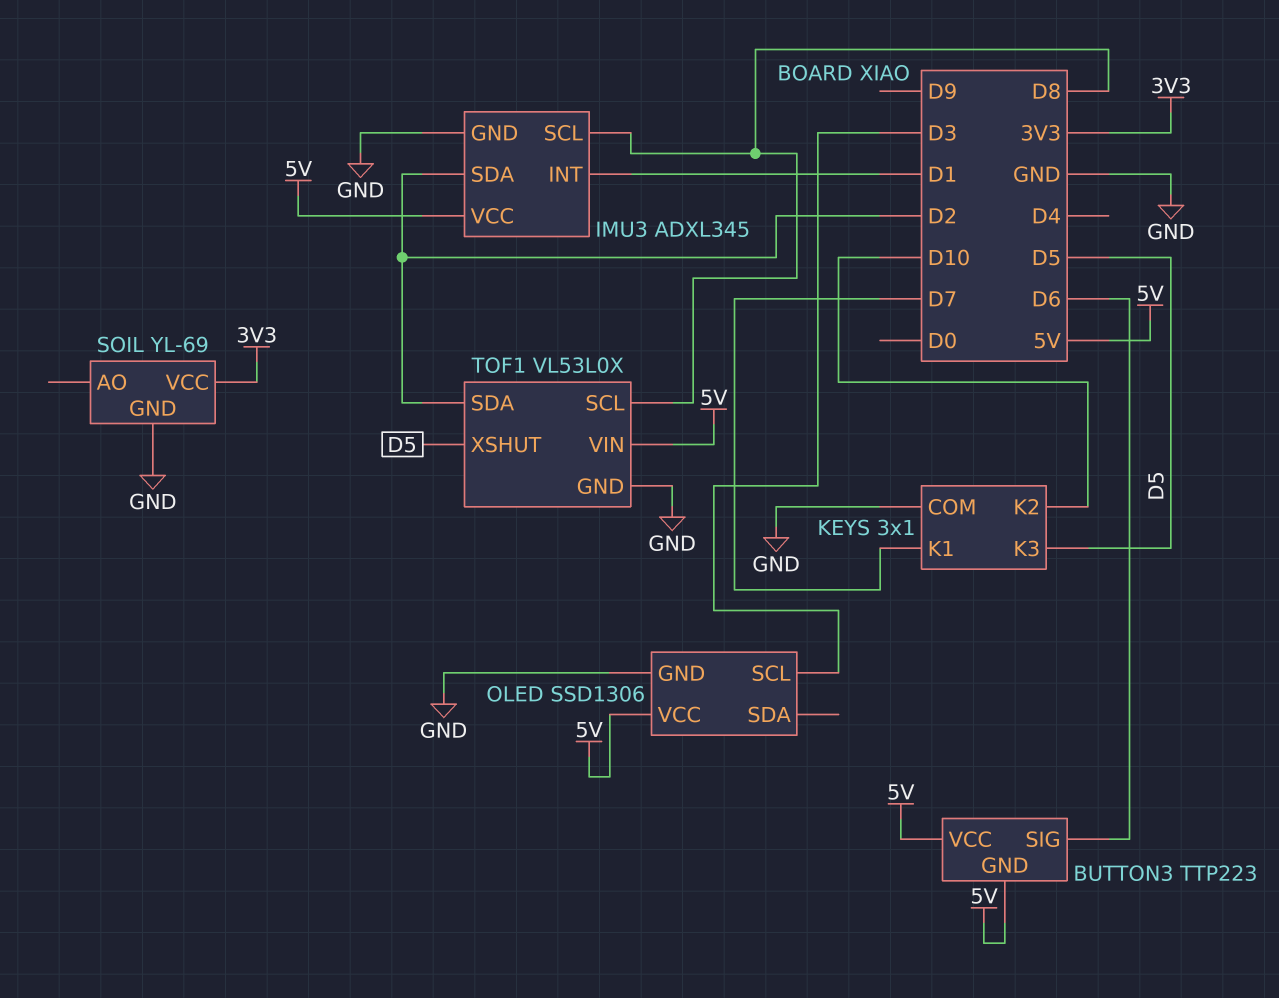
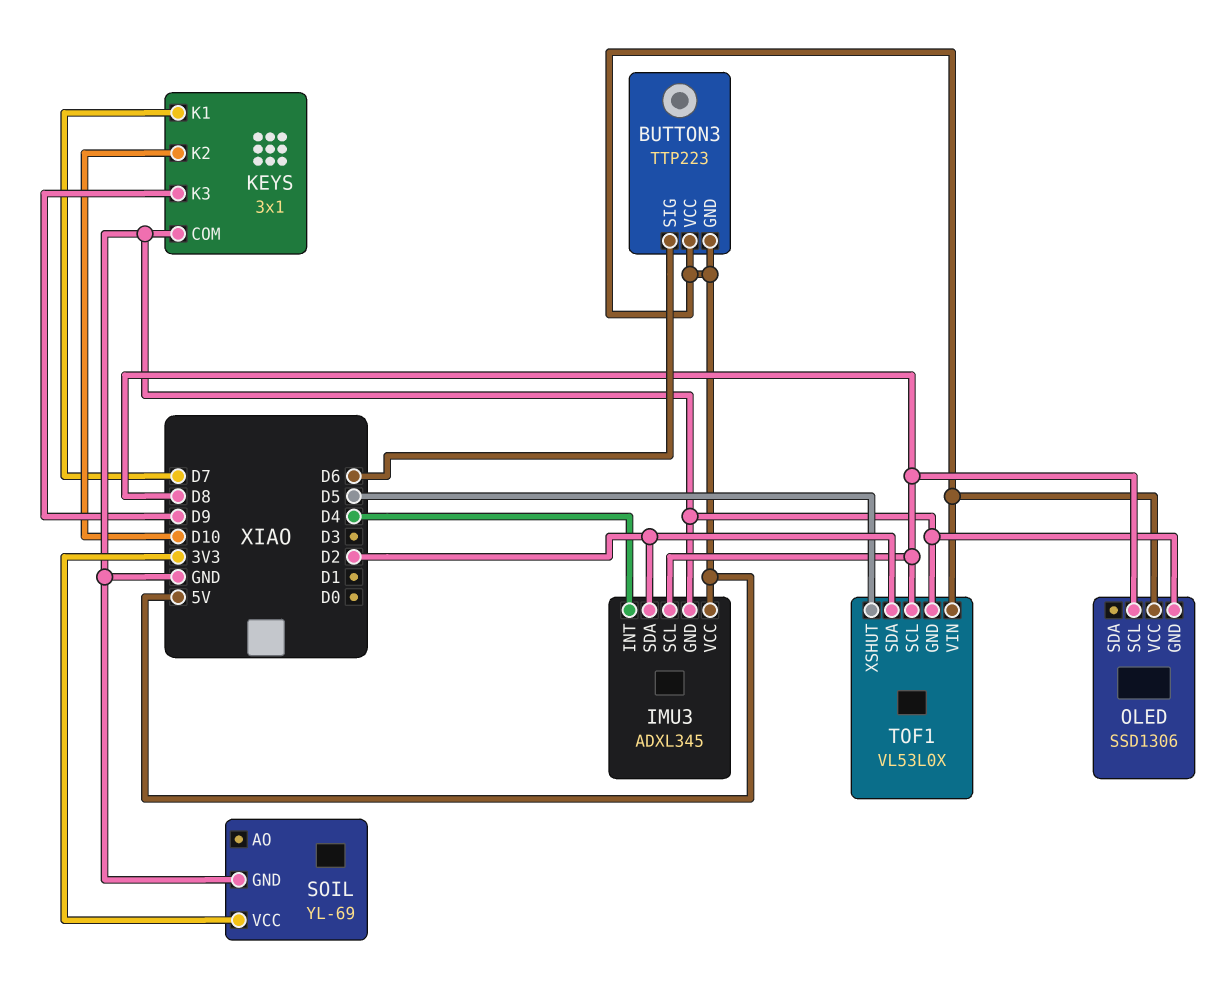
IMU3 pin INT: D1 -> D4
KEYS pin K3: D5 -> D9
OLED pin SCL: D3 -> D8

